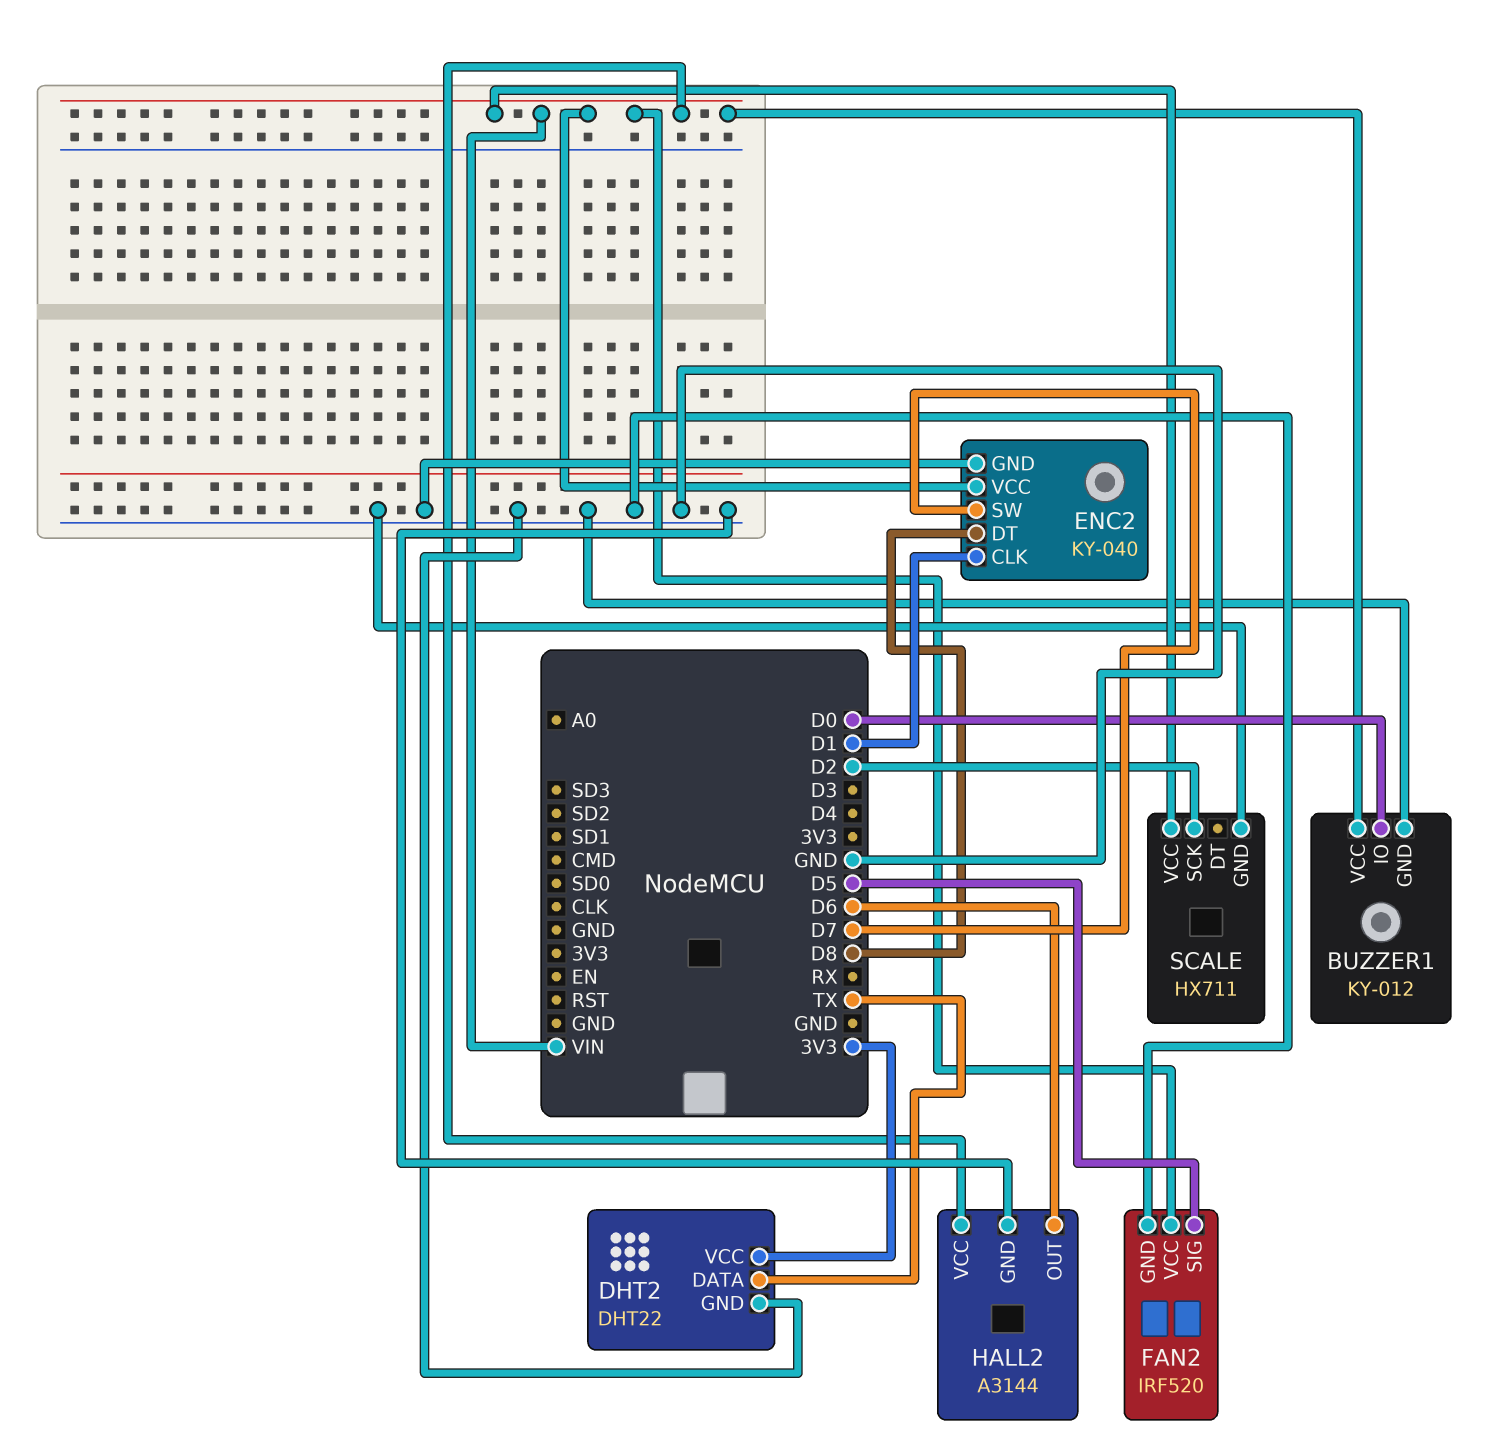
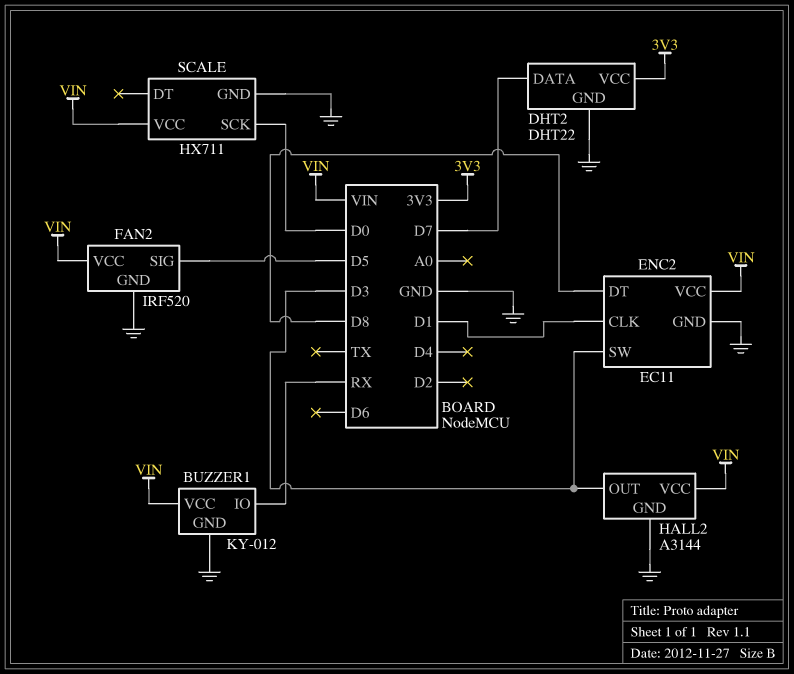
BUZZER1 pin IO: D0 -> RX
DHT2 pin DATA: TX -> D7
ENC2: KY-040 -> EC11
ENC2 pin SW: D7 -> D3
HALL2 pin OUT: D6 -> D3
SCALE pin SCK: D2 -> D0

